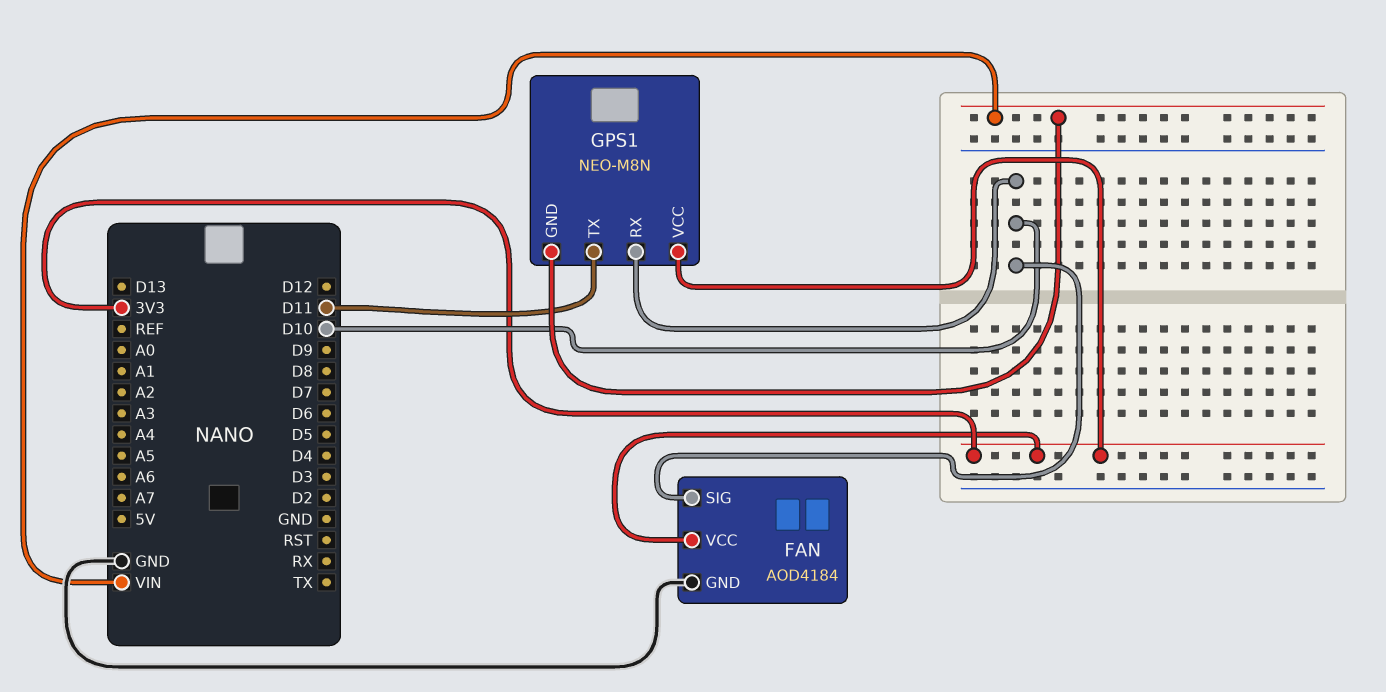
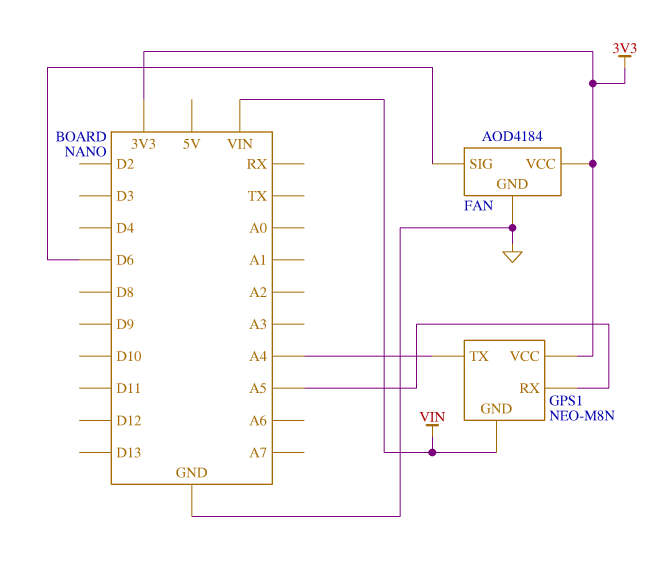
FAN pin SIG: D10 -> D6
GPS1 pin RX: D10 -> A5
GPS1 pin TX: D11 -> A4

